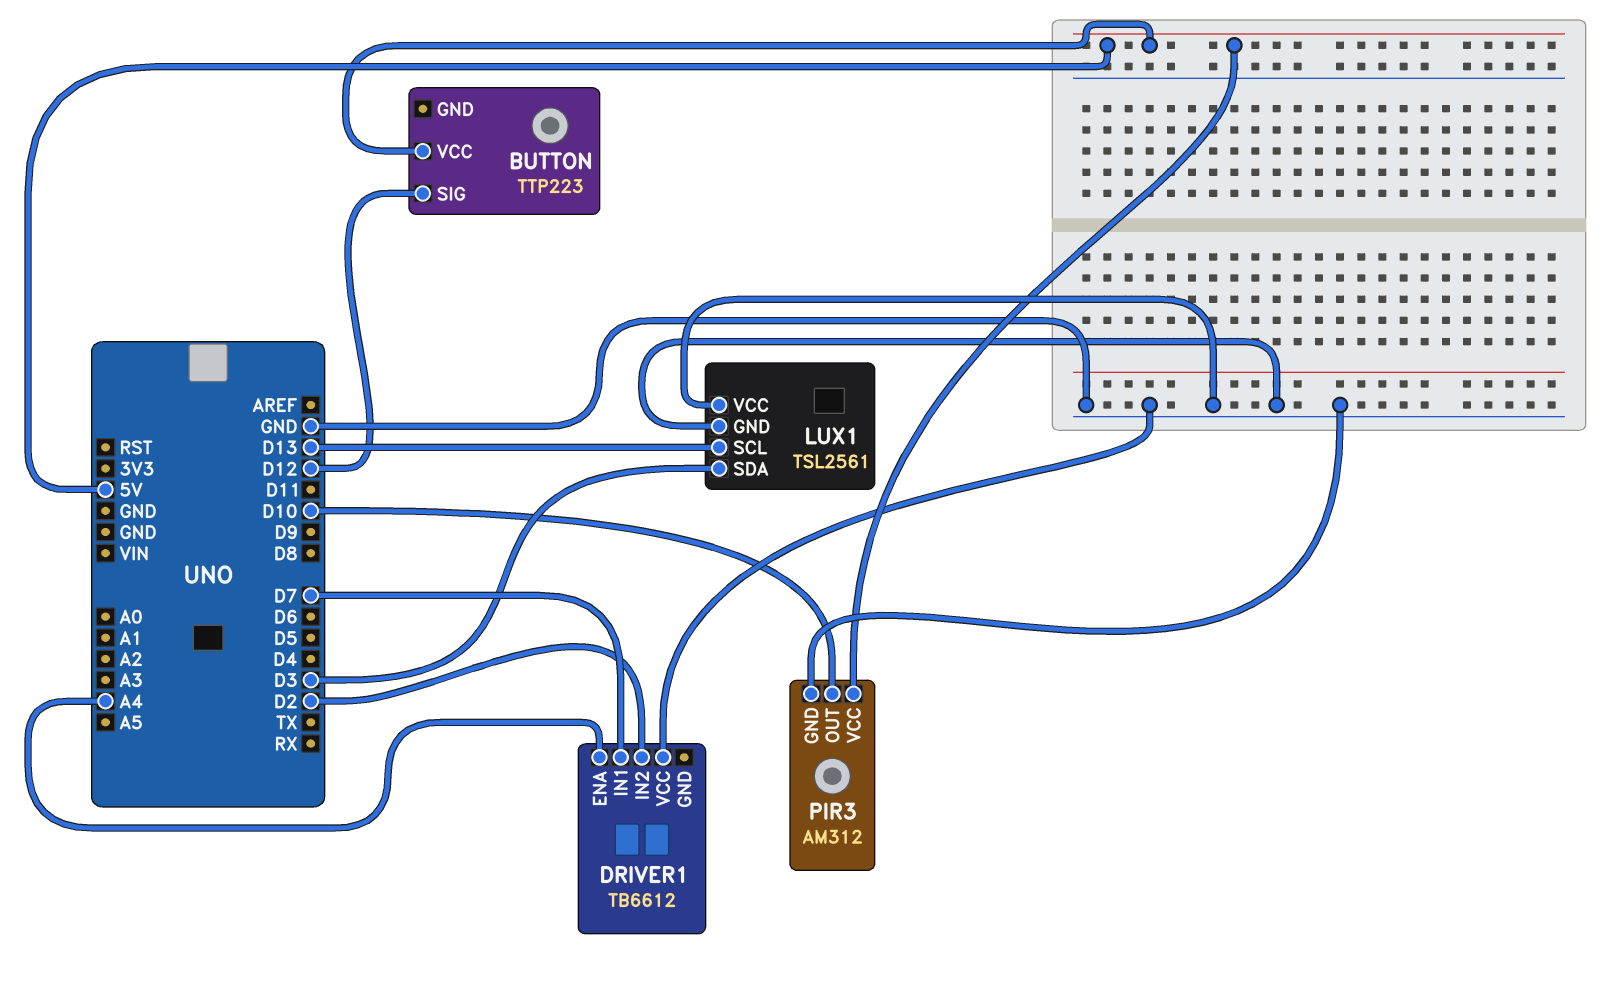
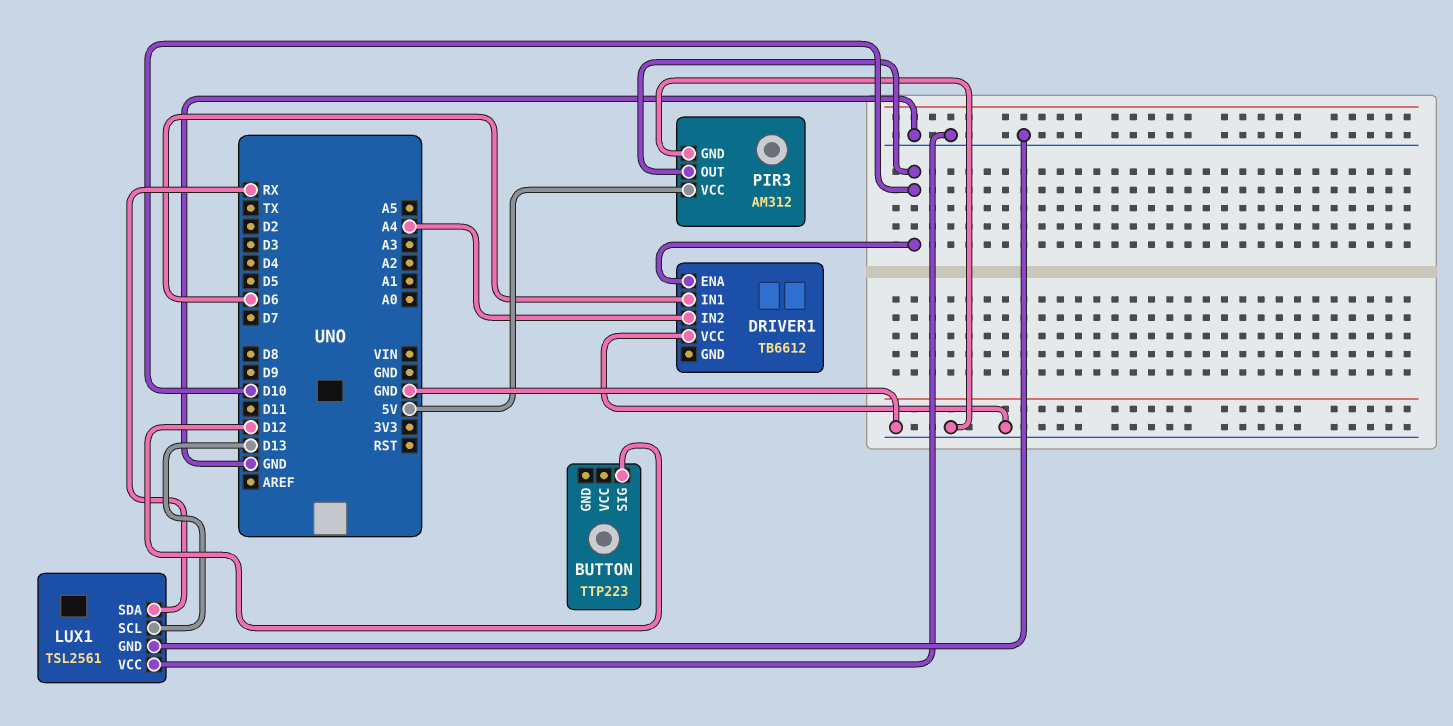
BUTTON pin VCC: 5V -> none
DRIVER1 pin ENA: A4 -> D10
DRIVER1 pin IN1: D7 -> D6
DRIVER1 pin IN2: D2 -> A4
LUX1 pin SDA: D3 -> RX

